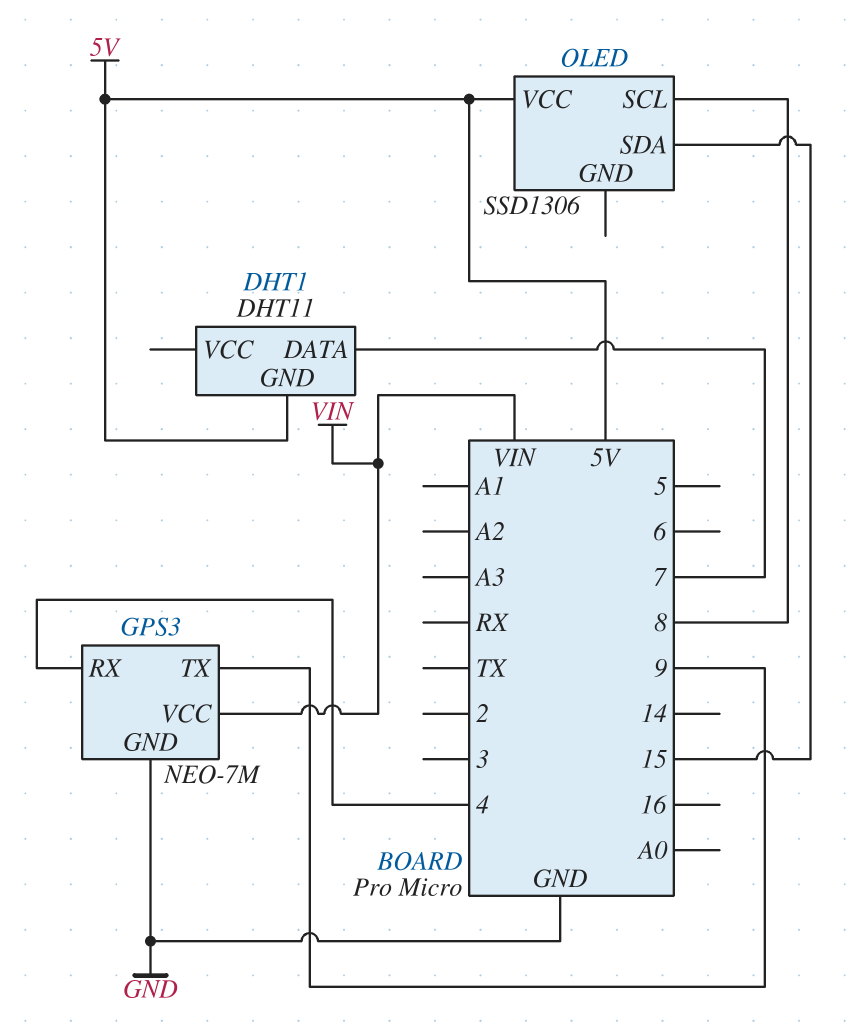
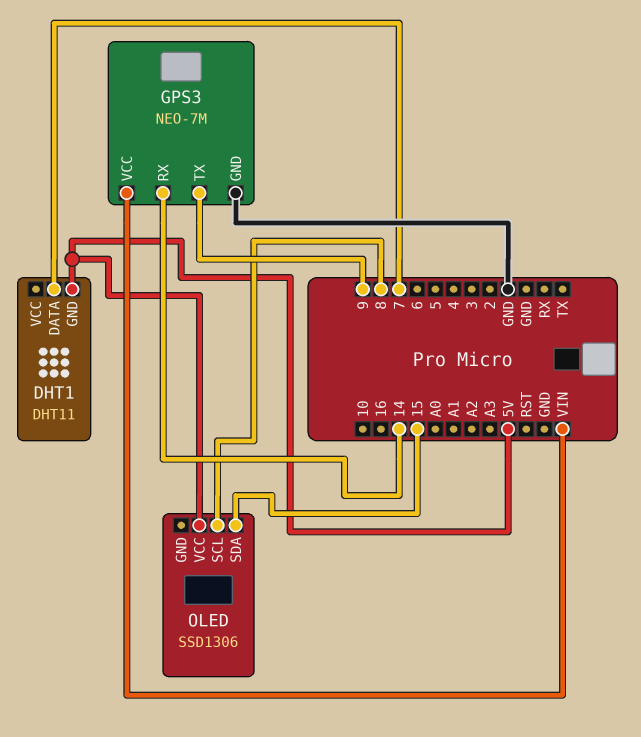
GPS3 pin RX: 4 -> 14

